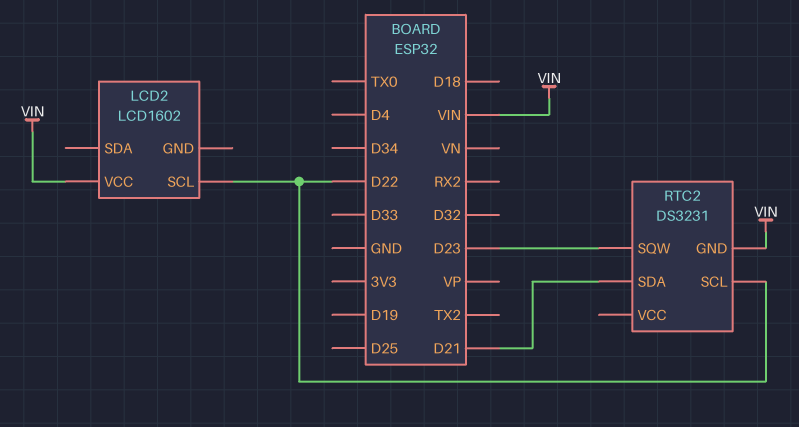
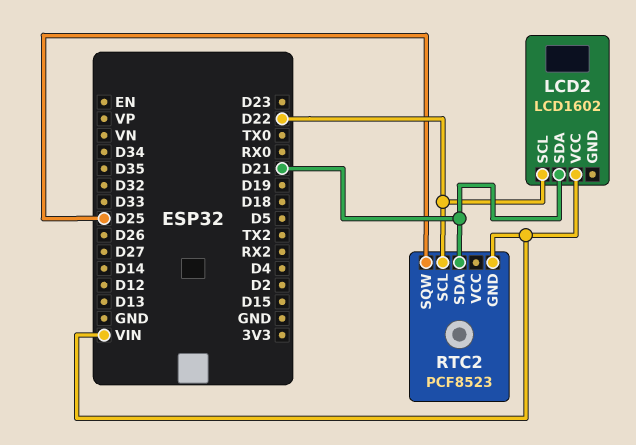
LCD2 pin SDA: none -> D21
RTC2: DS3231 -> PCF8523
RTC2 pin SQW: D23 -> D25

